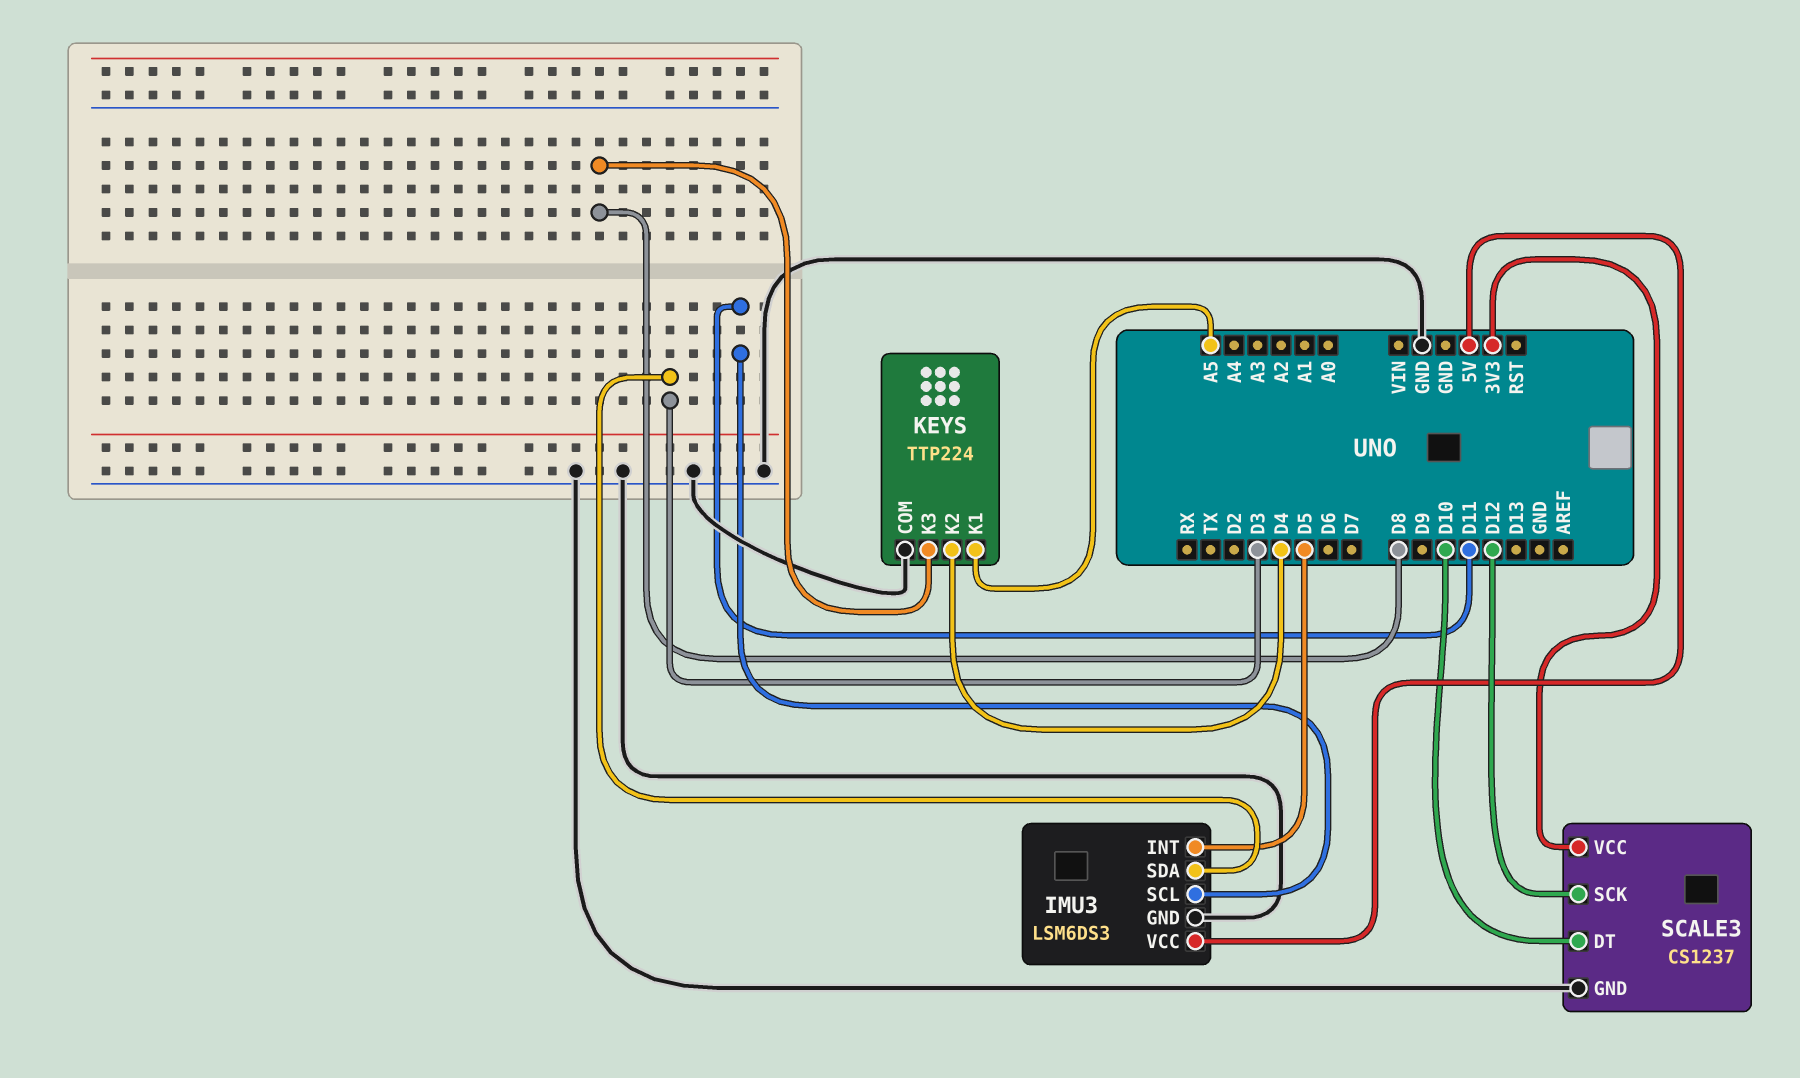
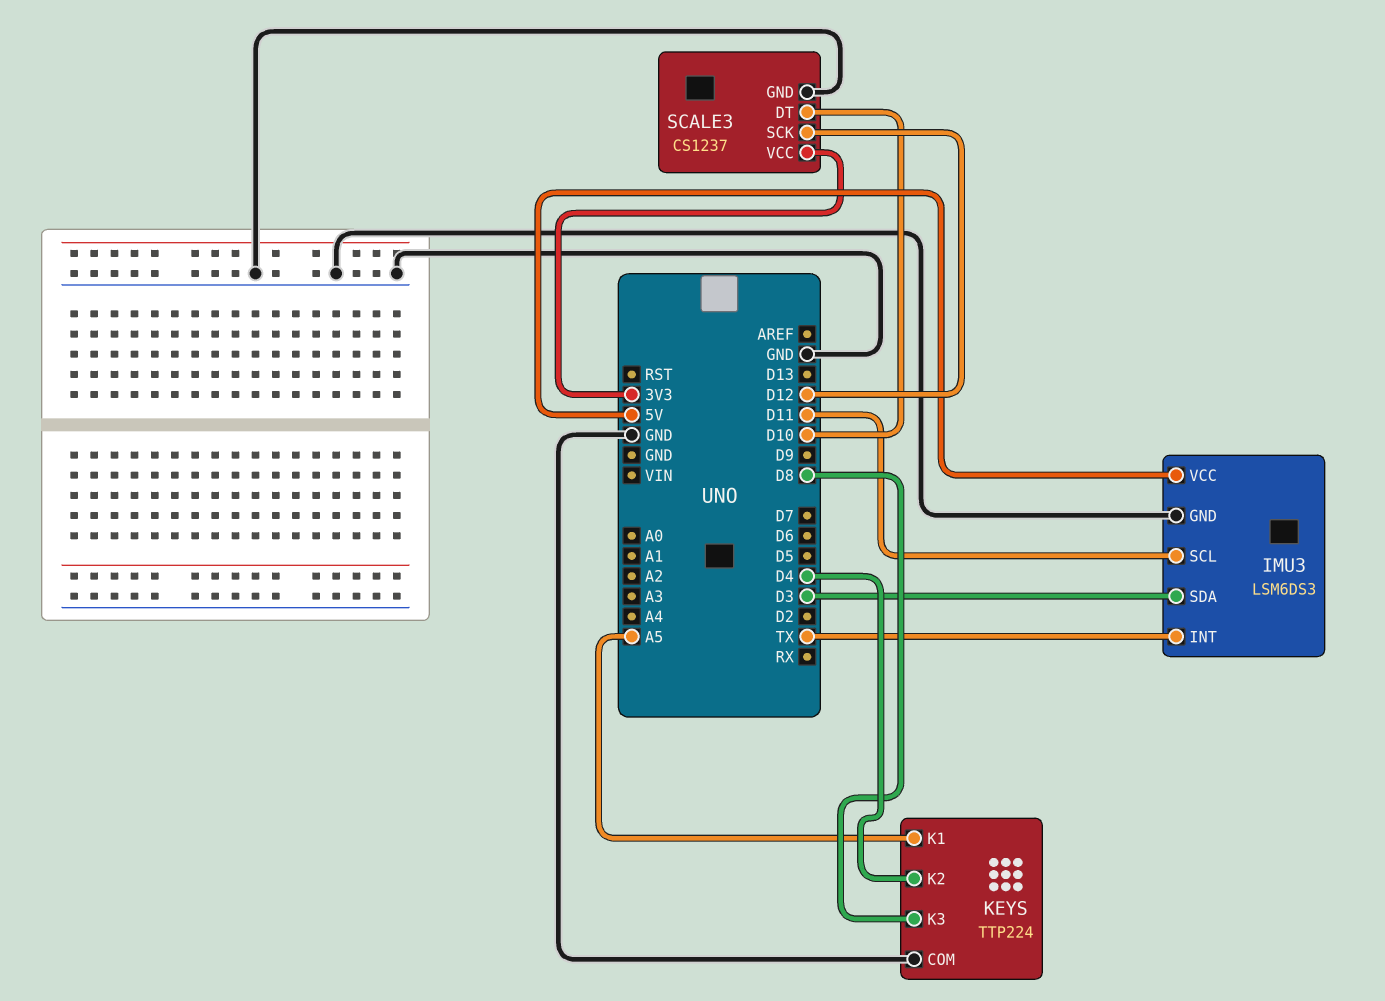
IMU3 pin INT: D5 -> TX

